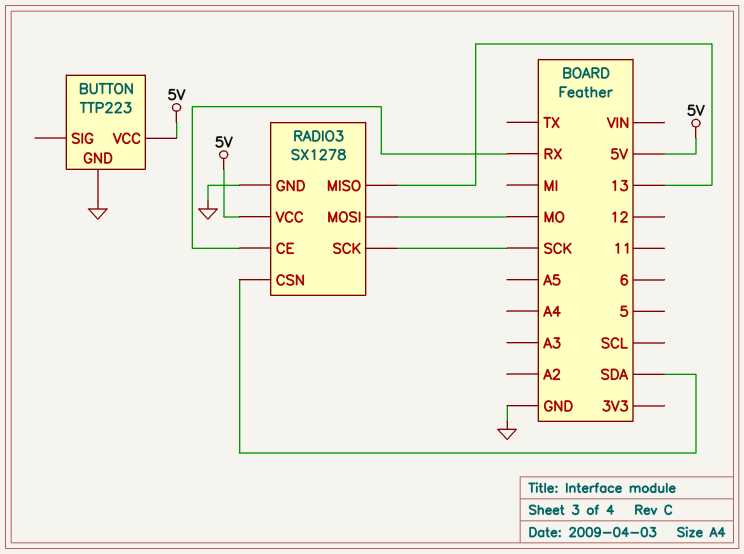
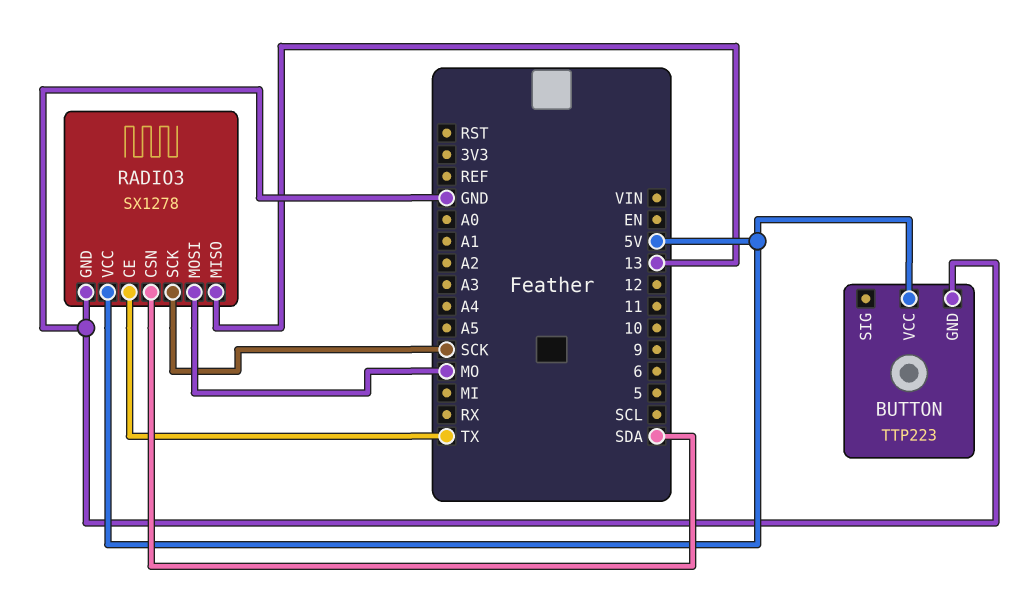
RADIO3 pin CE: RX -> TX

